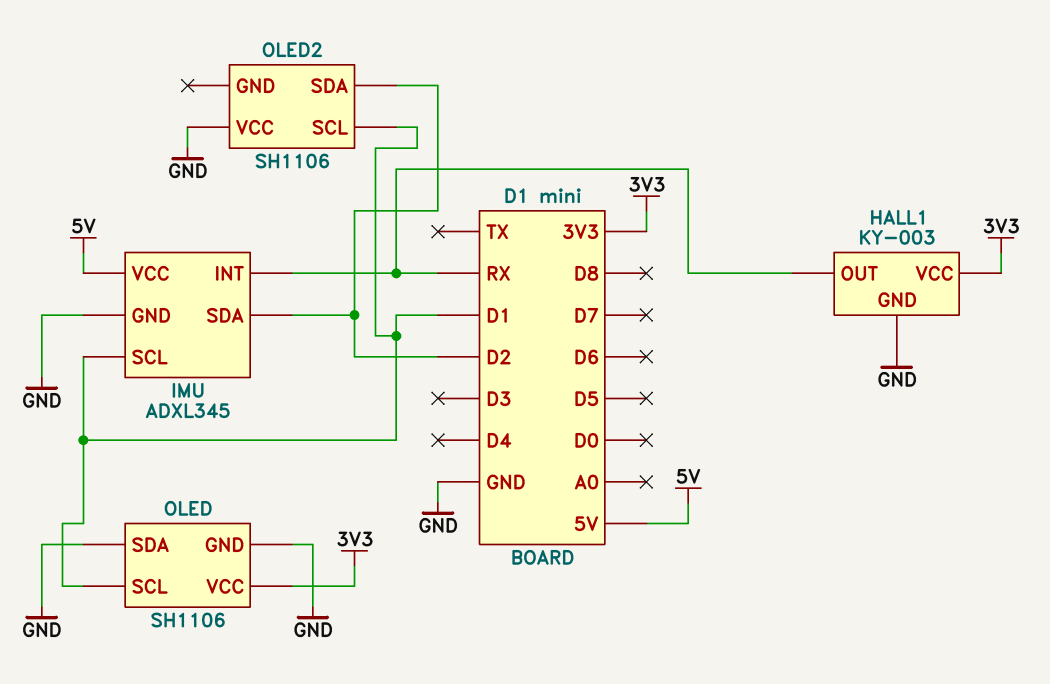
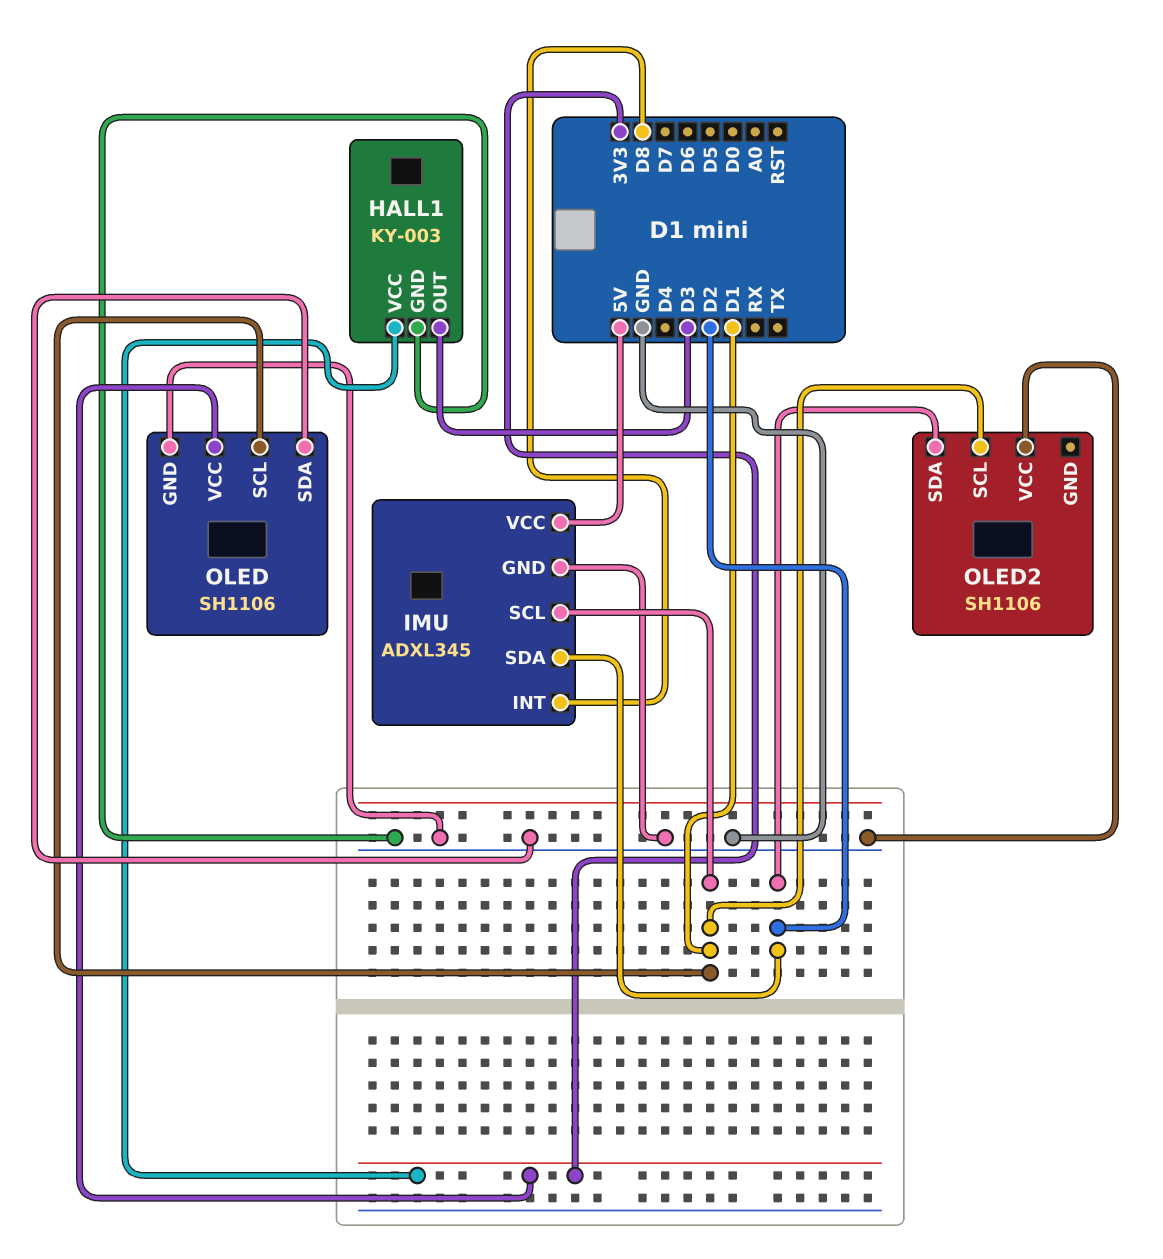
HALL1 pin OUT: RX -> D3
IMU pin INT: RX -> D8

